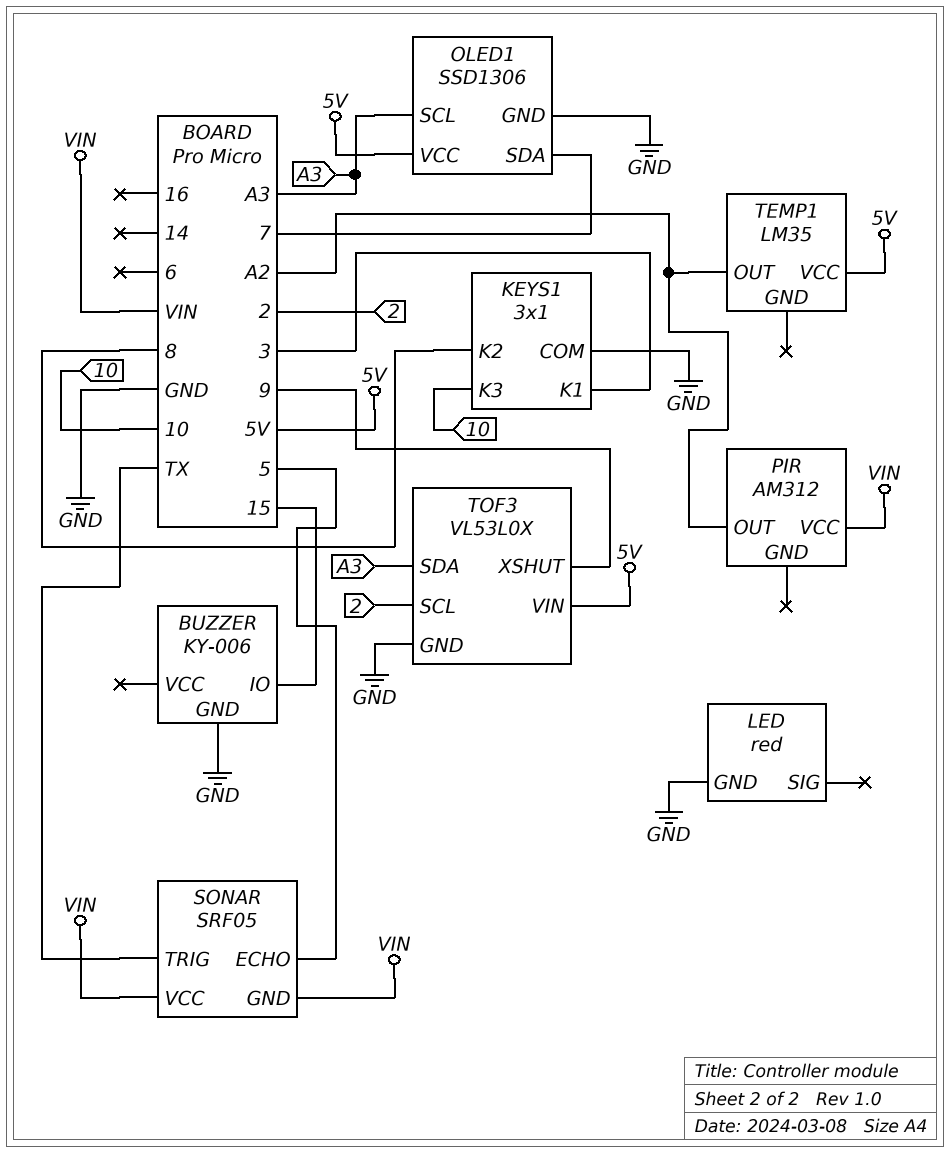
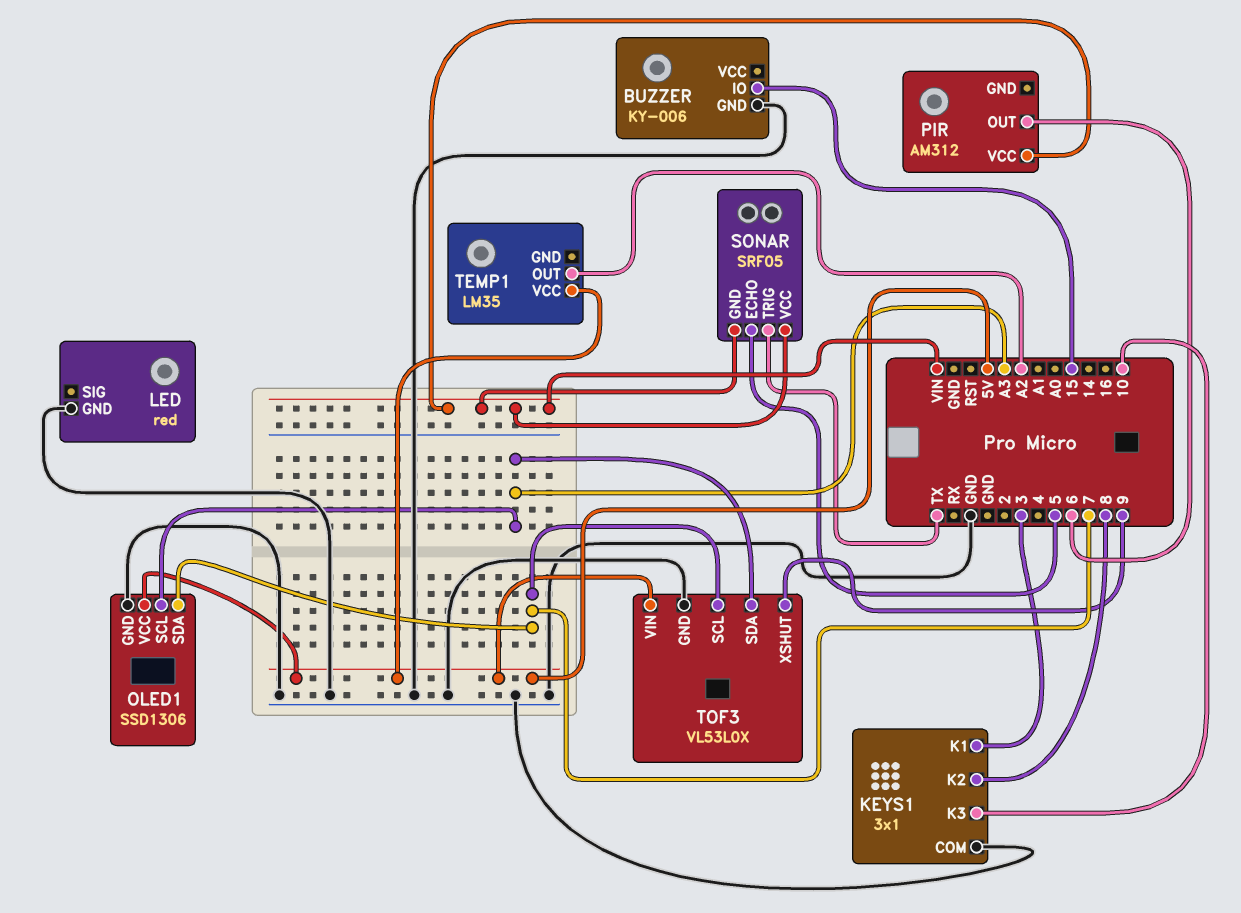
PIR pin OUT: A2 -> 6
TOF3 pin SCL: 2 -> 7

